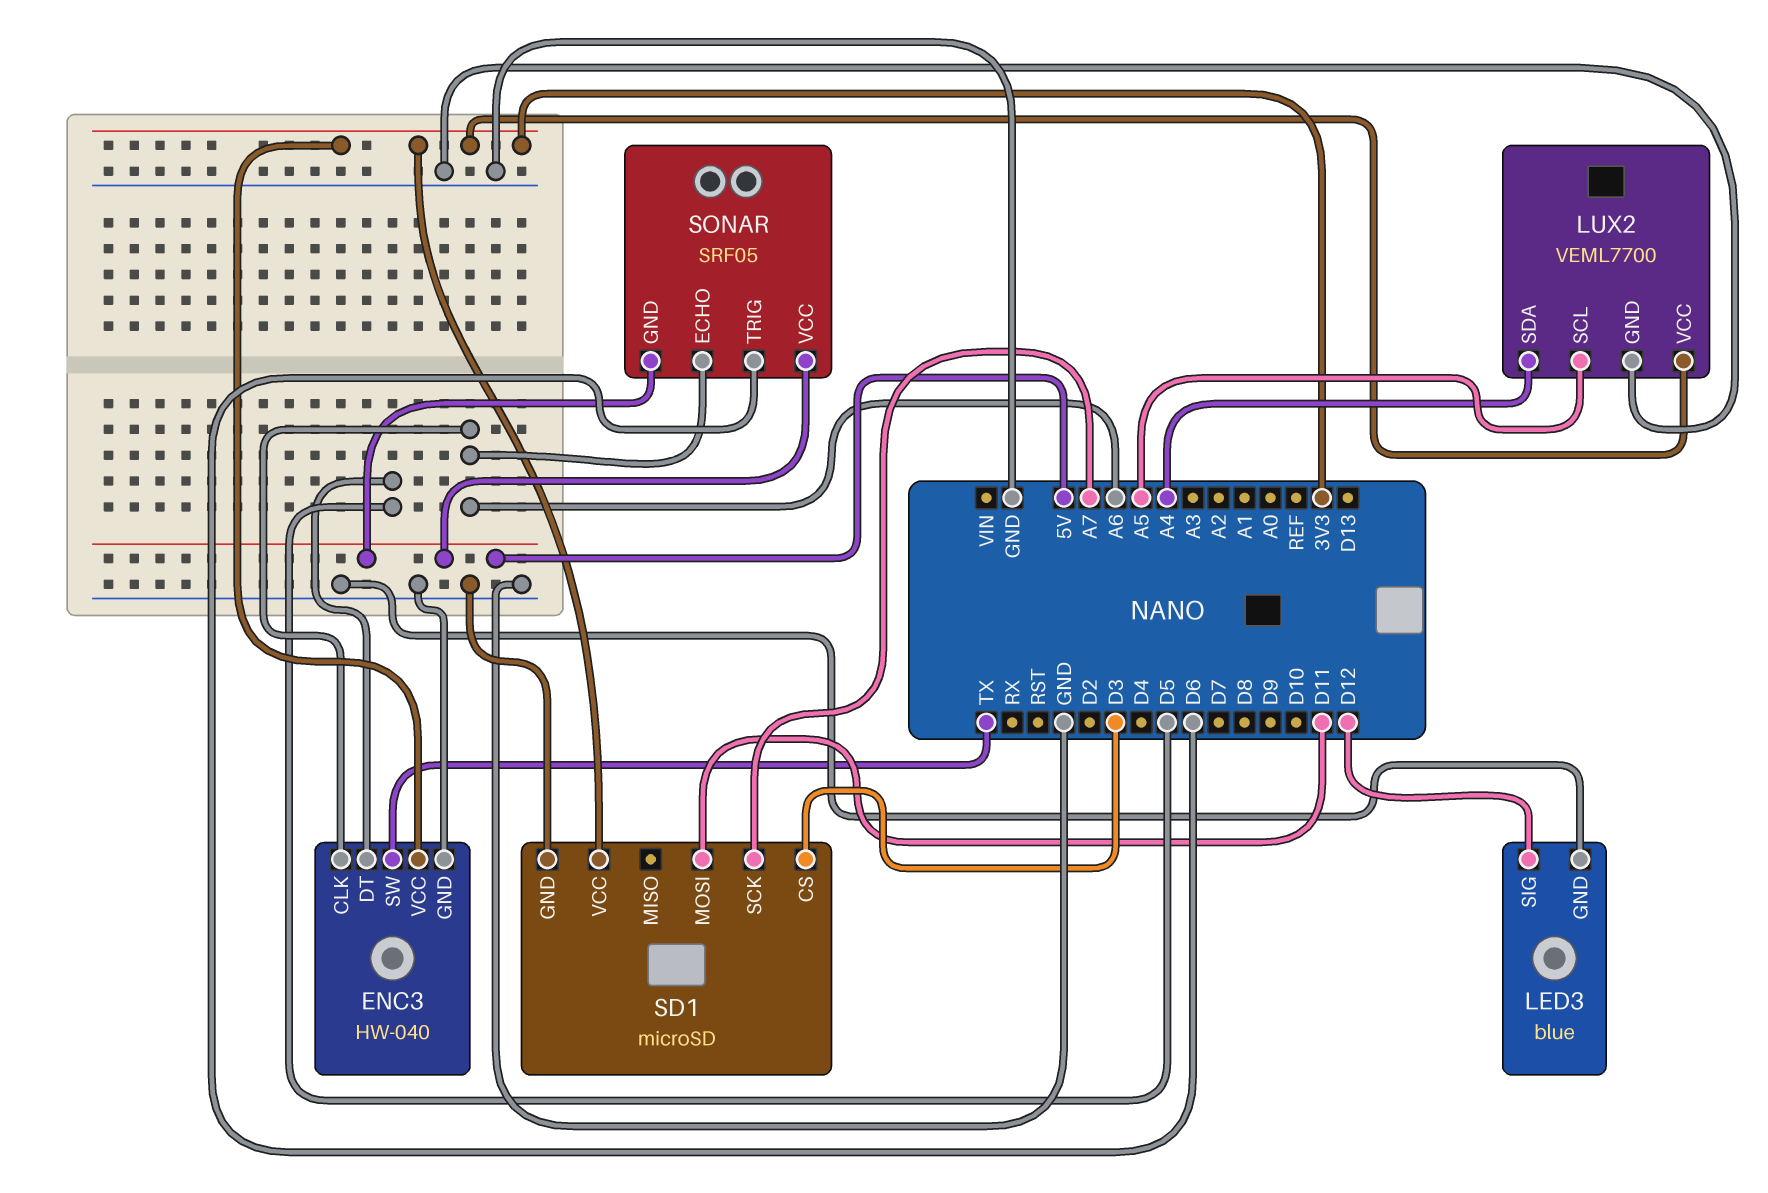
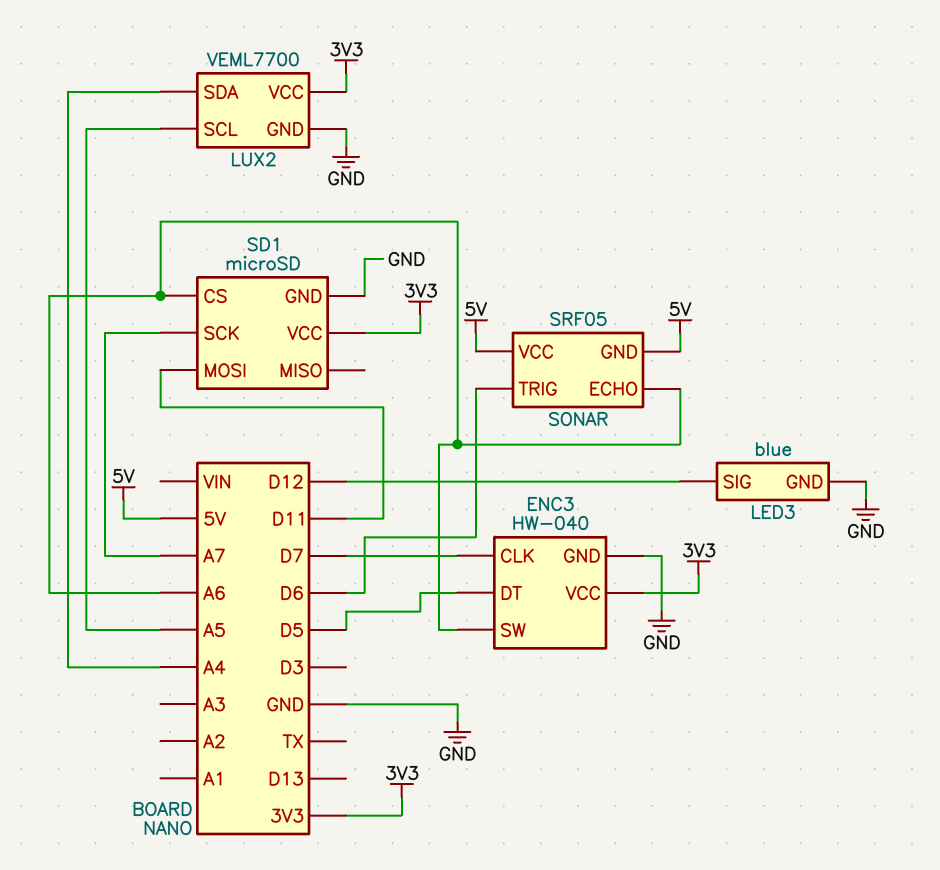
ENC3 pin CLK: A6 -> D7
ENC3 pin SW: TX -> A6
SD1 pin CS: D3 -> A6

